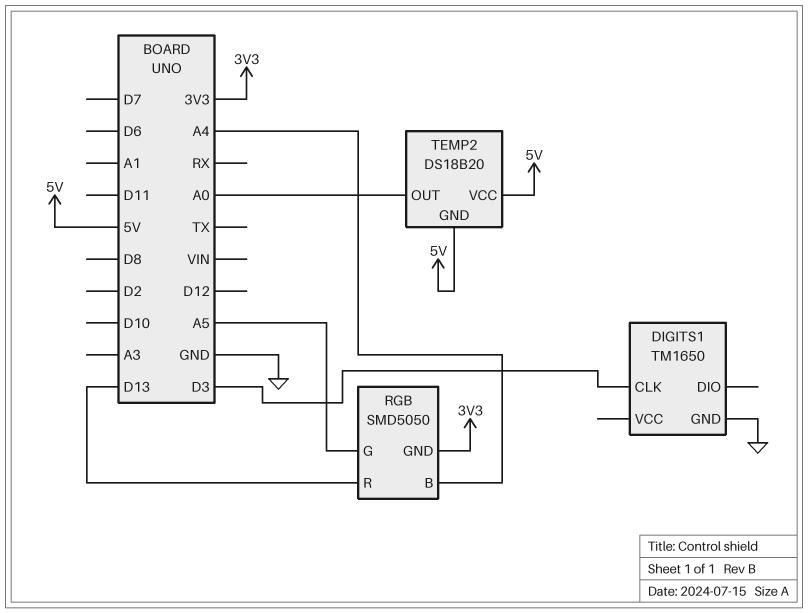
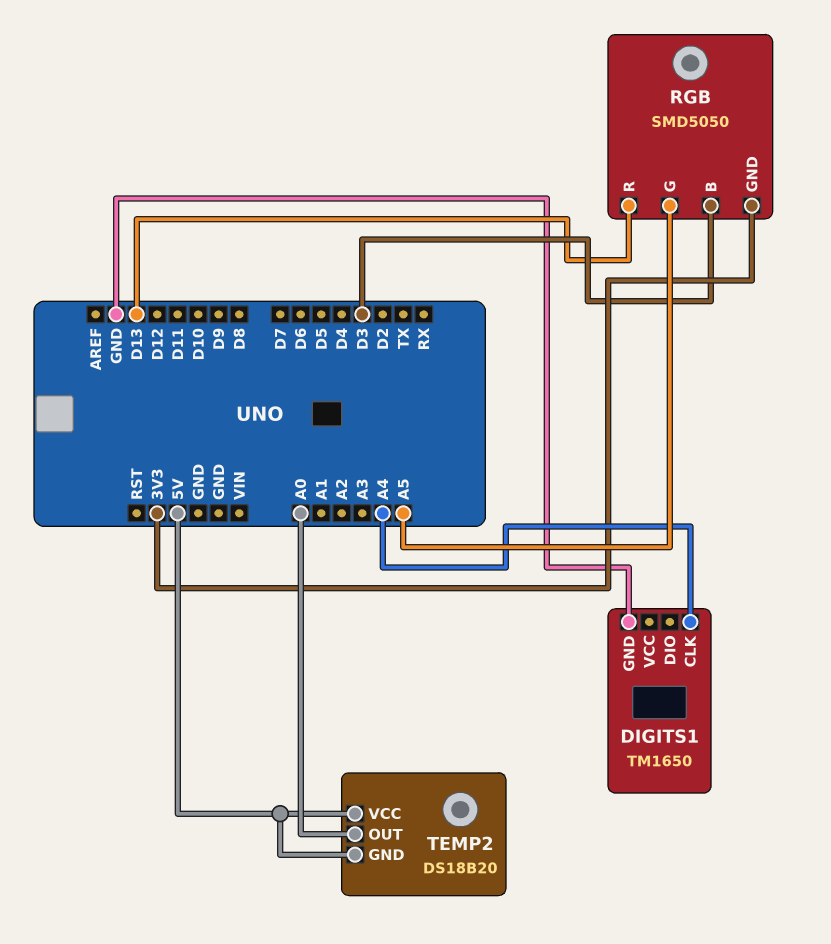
DIGITS1 pin CLK: D3 -> A4
RGB pin B: A4 -> D3

